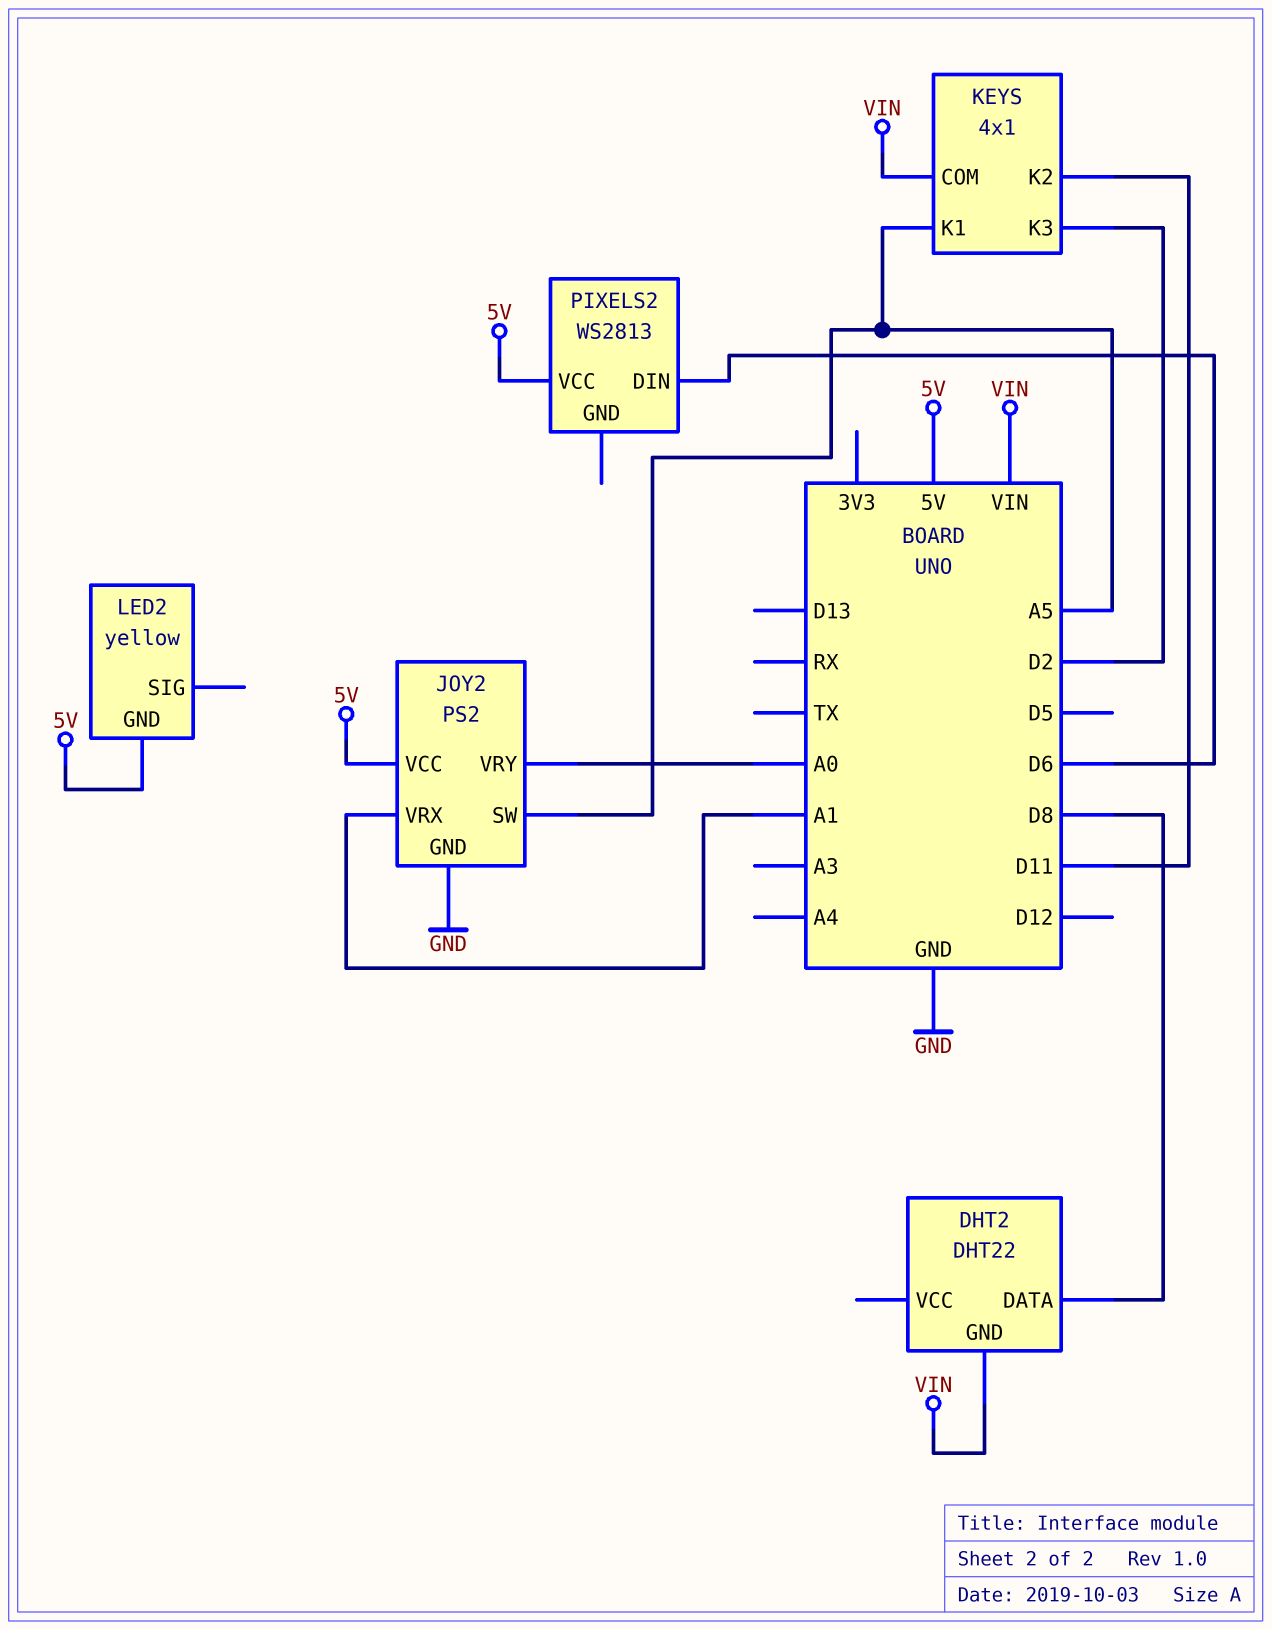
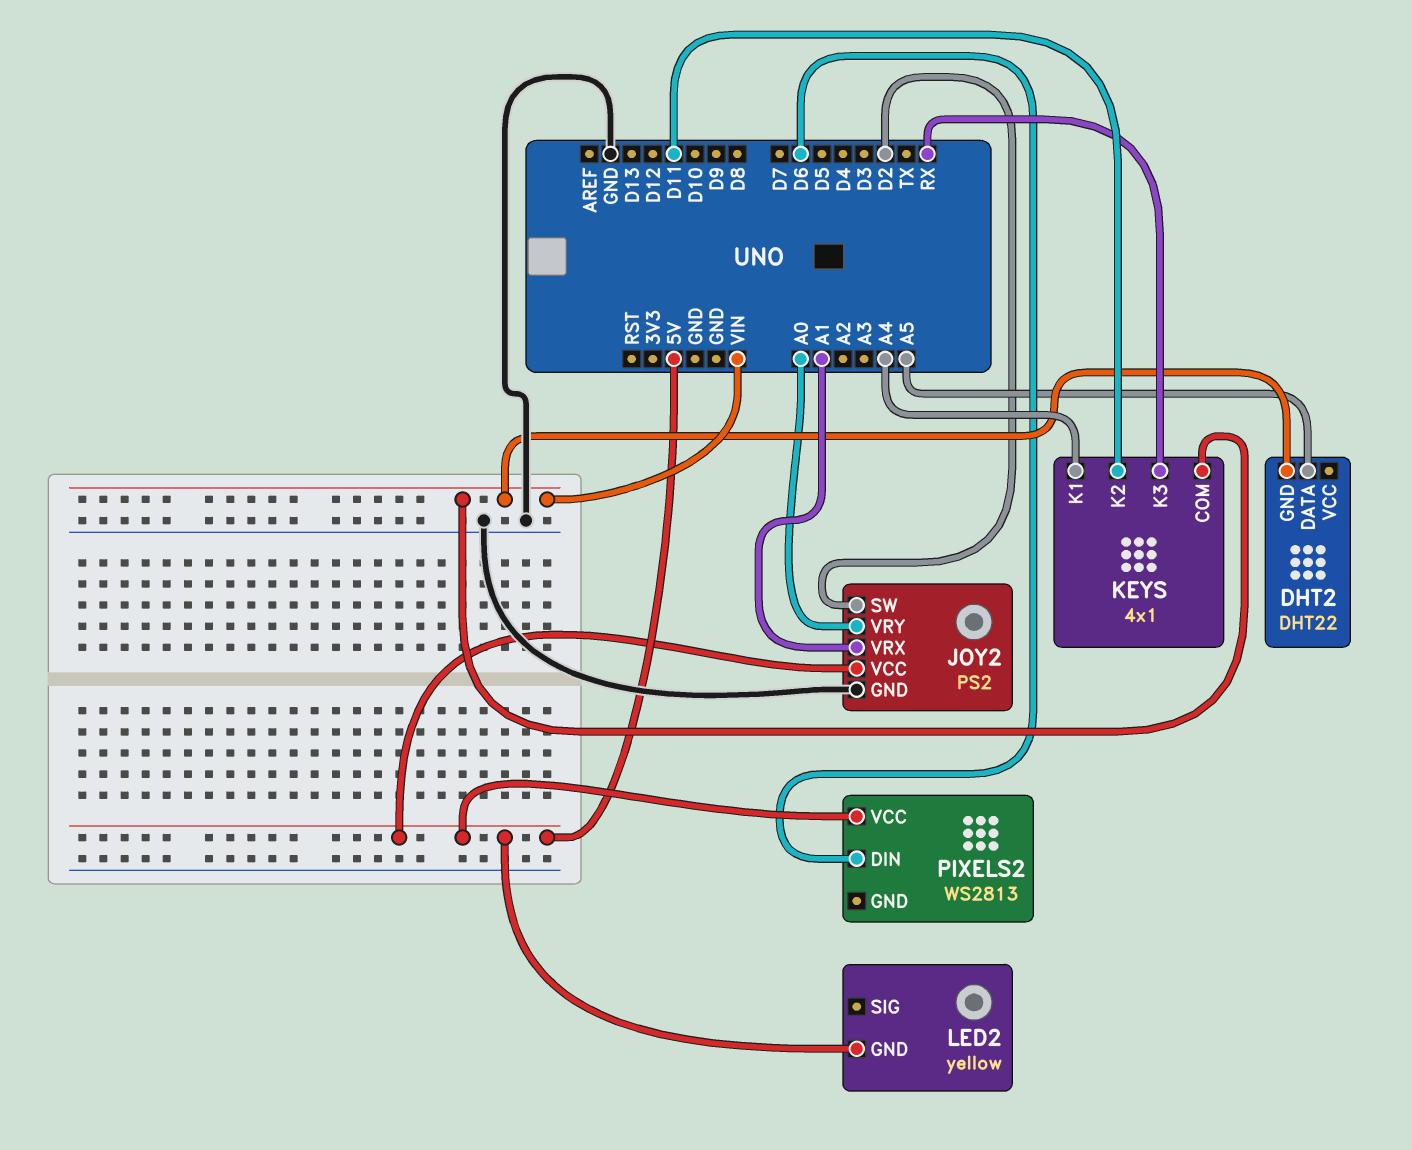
DHT2 pin DATA: D8 -> A5
JOY2 pin SW: A5 -> D2
KEYS pin K1: A5 -> A4
KEYS pin K3: D2 -> RX

